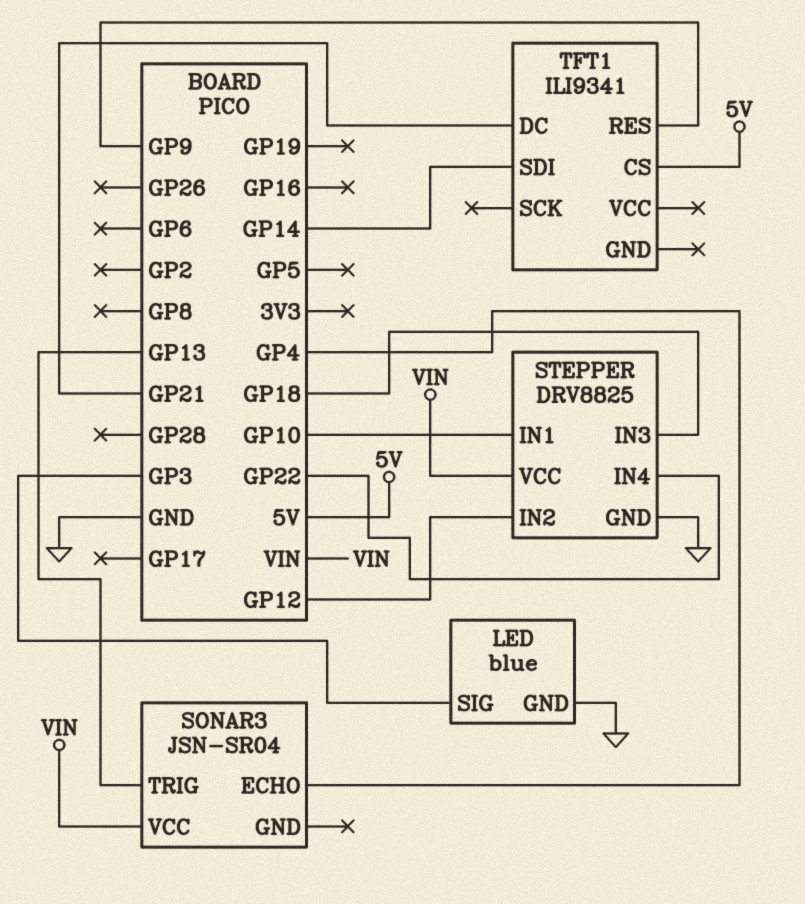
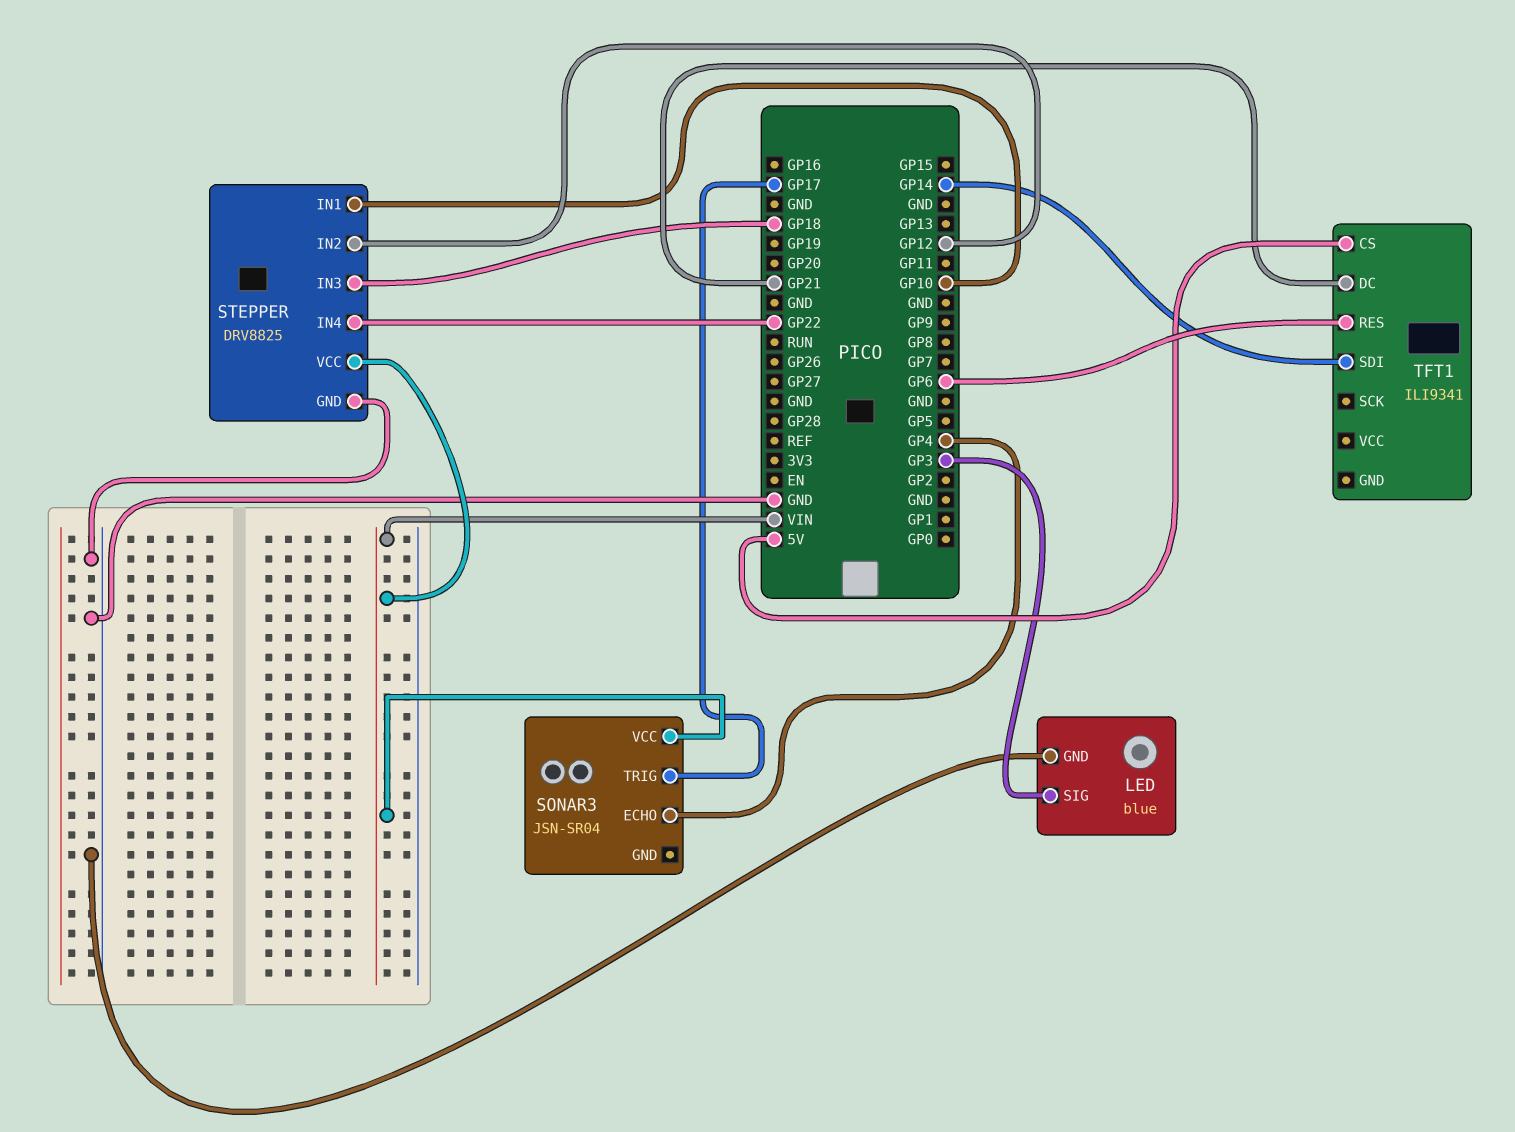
SONAR3 pin TRIG: GP13 -> GP17
TFT1 pin RES: GP9 -> GP6

